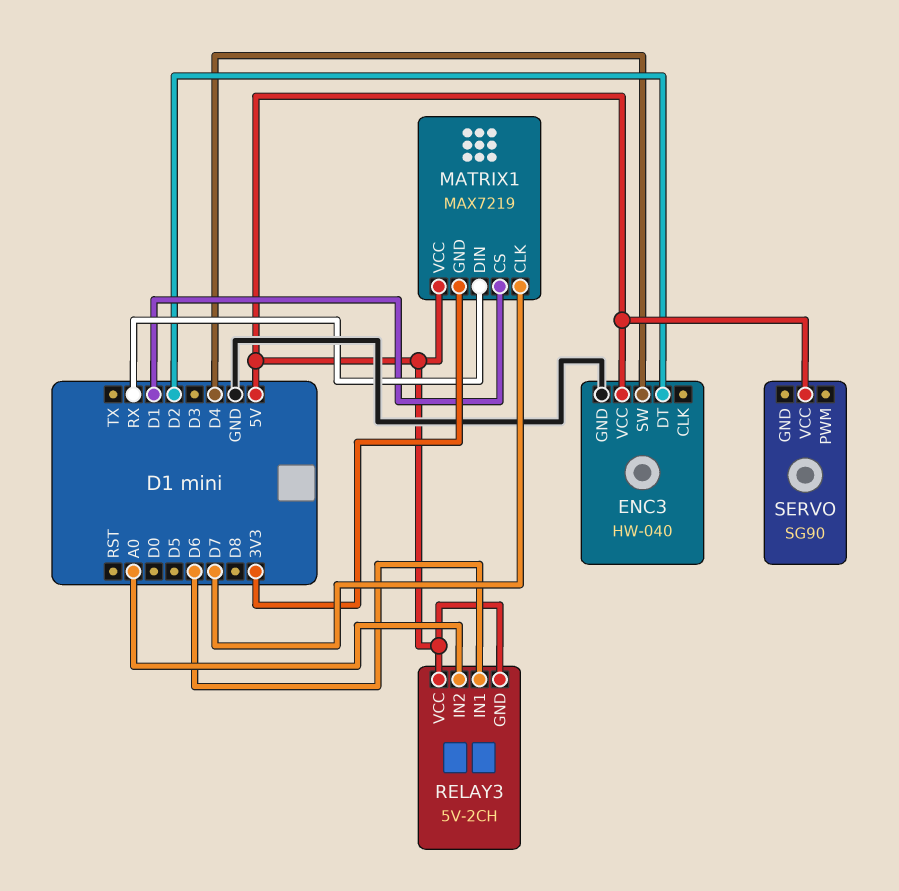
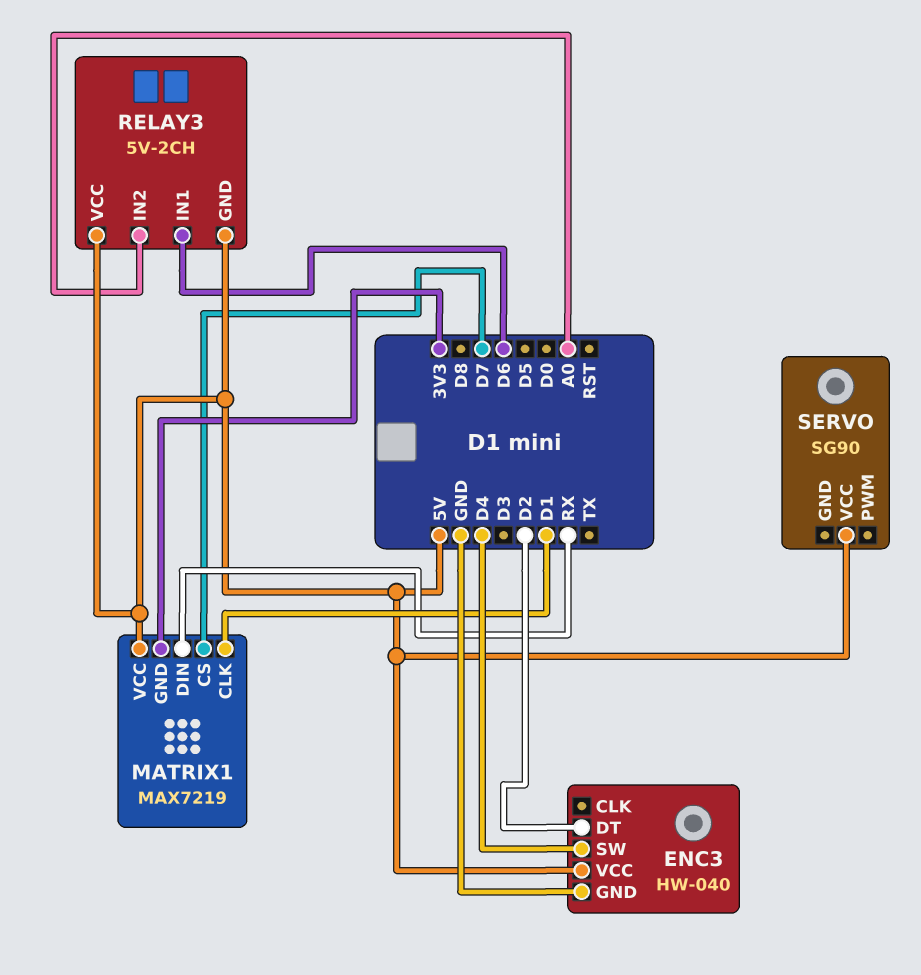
MATRIX1 pin CLK: D7 -> D1
MATRIX1 pin CS: D1 -> D7

